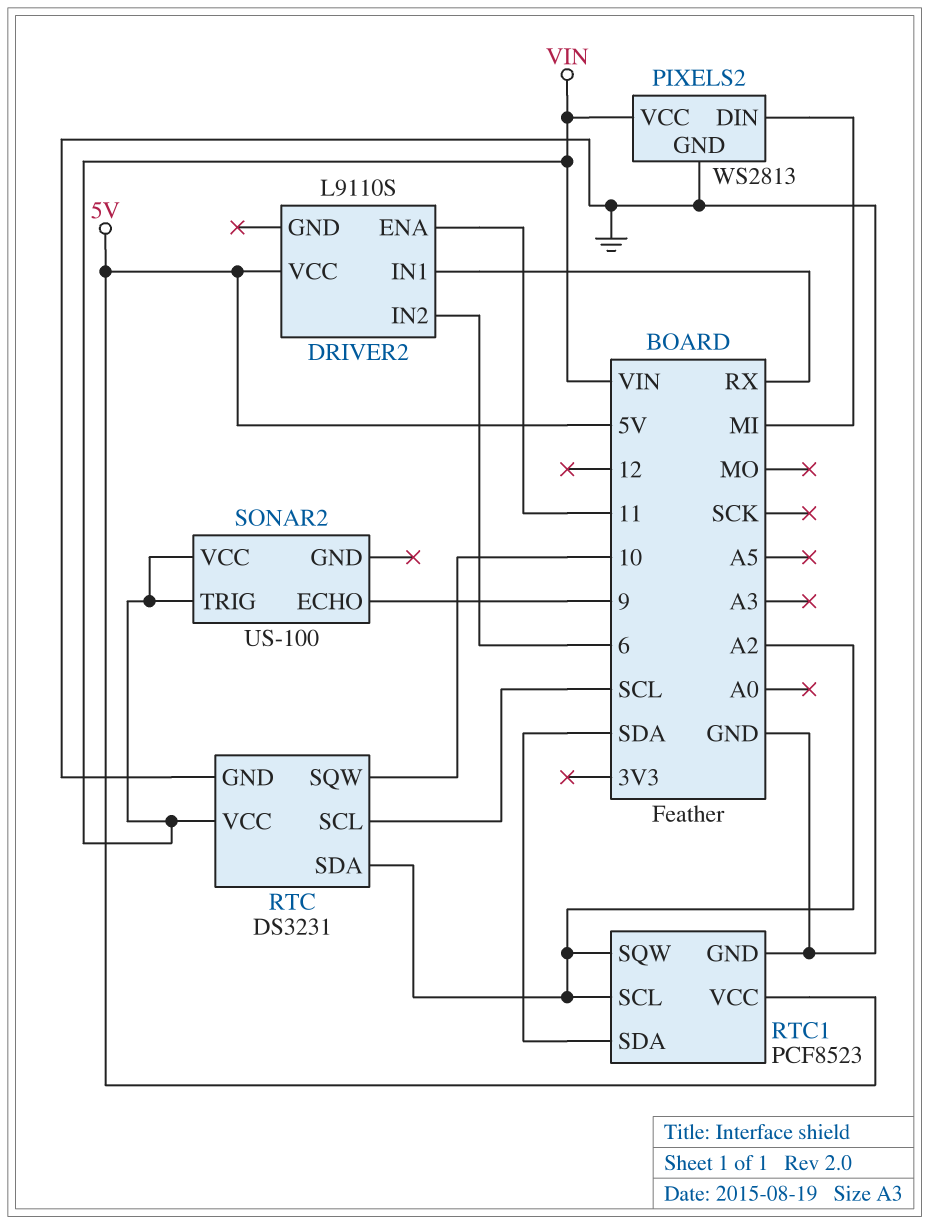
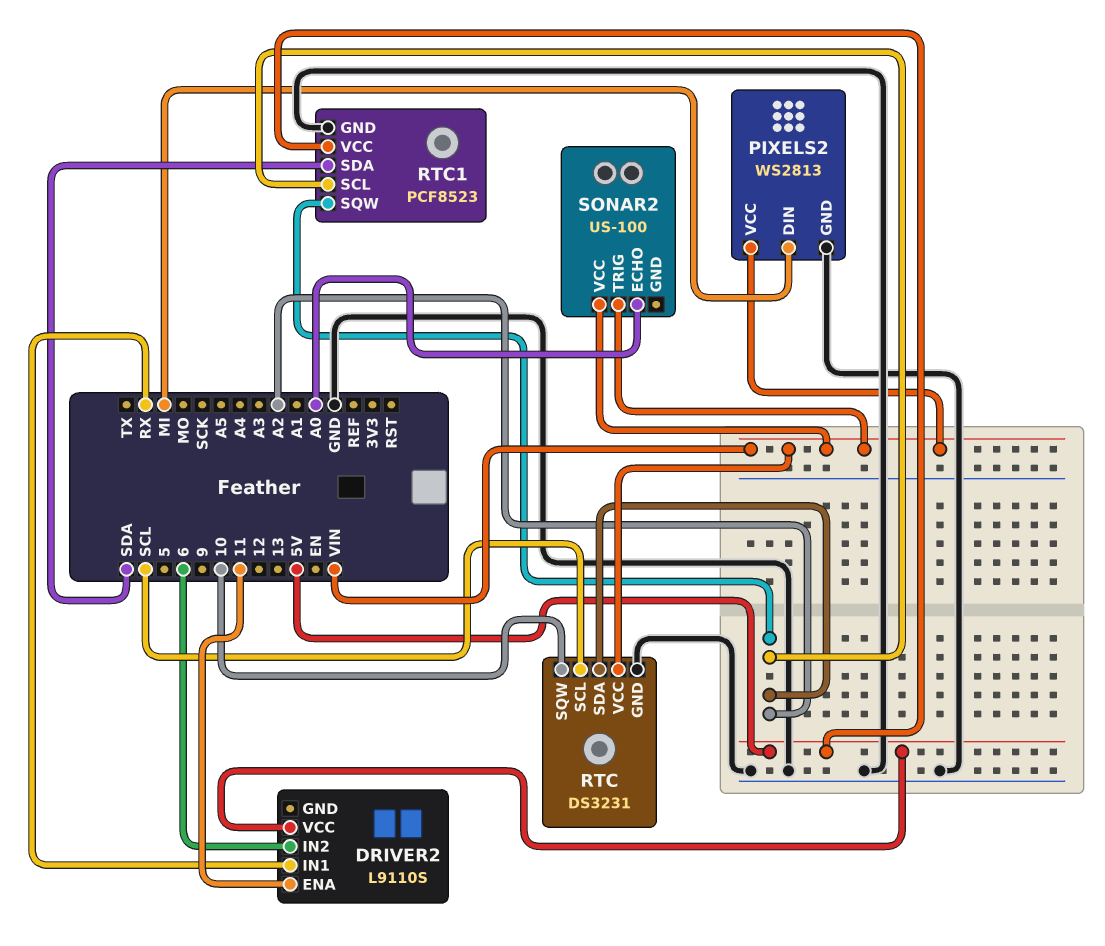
SONAR2 pin ECHO: 9 -> A0

